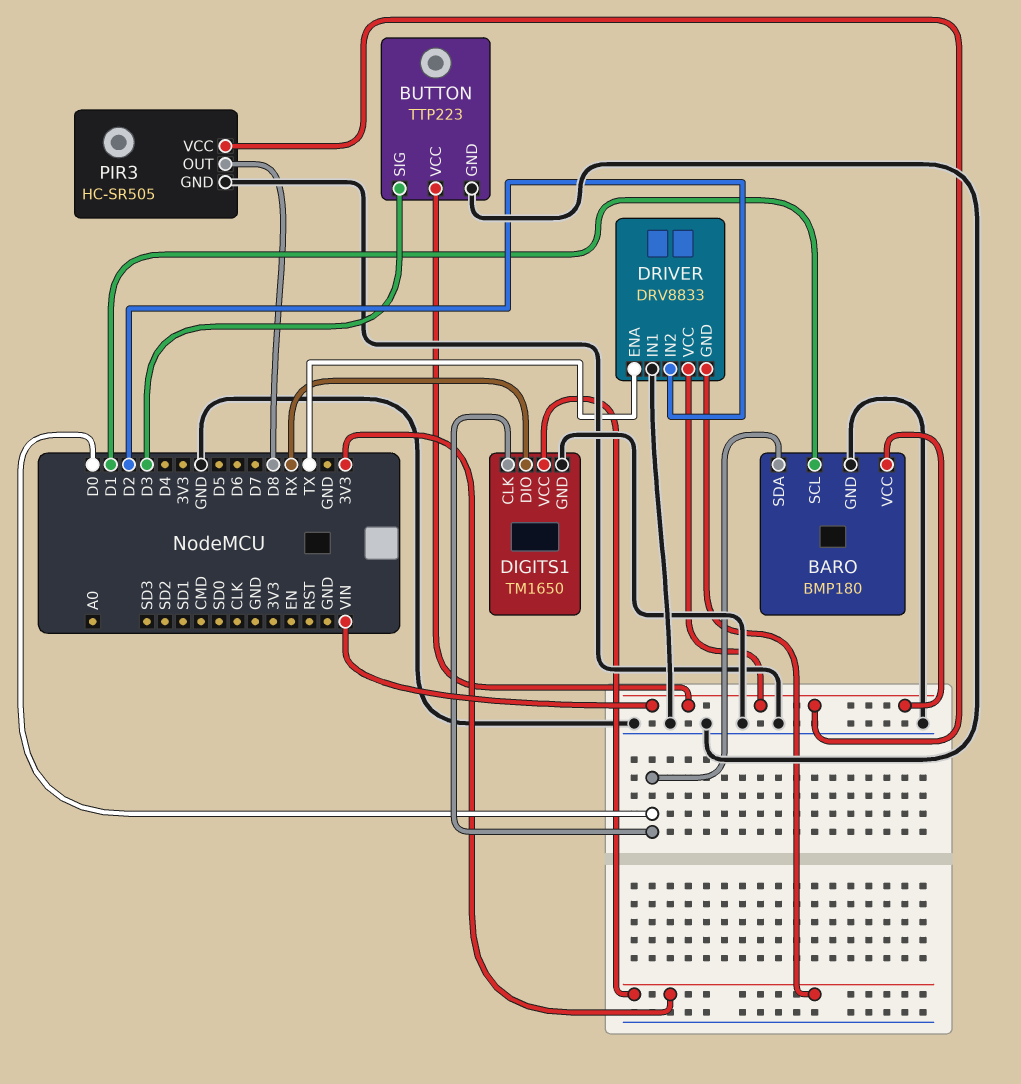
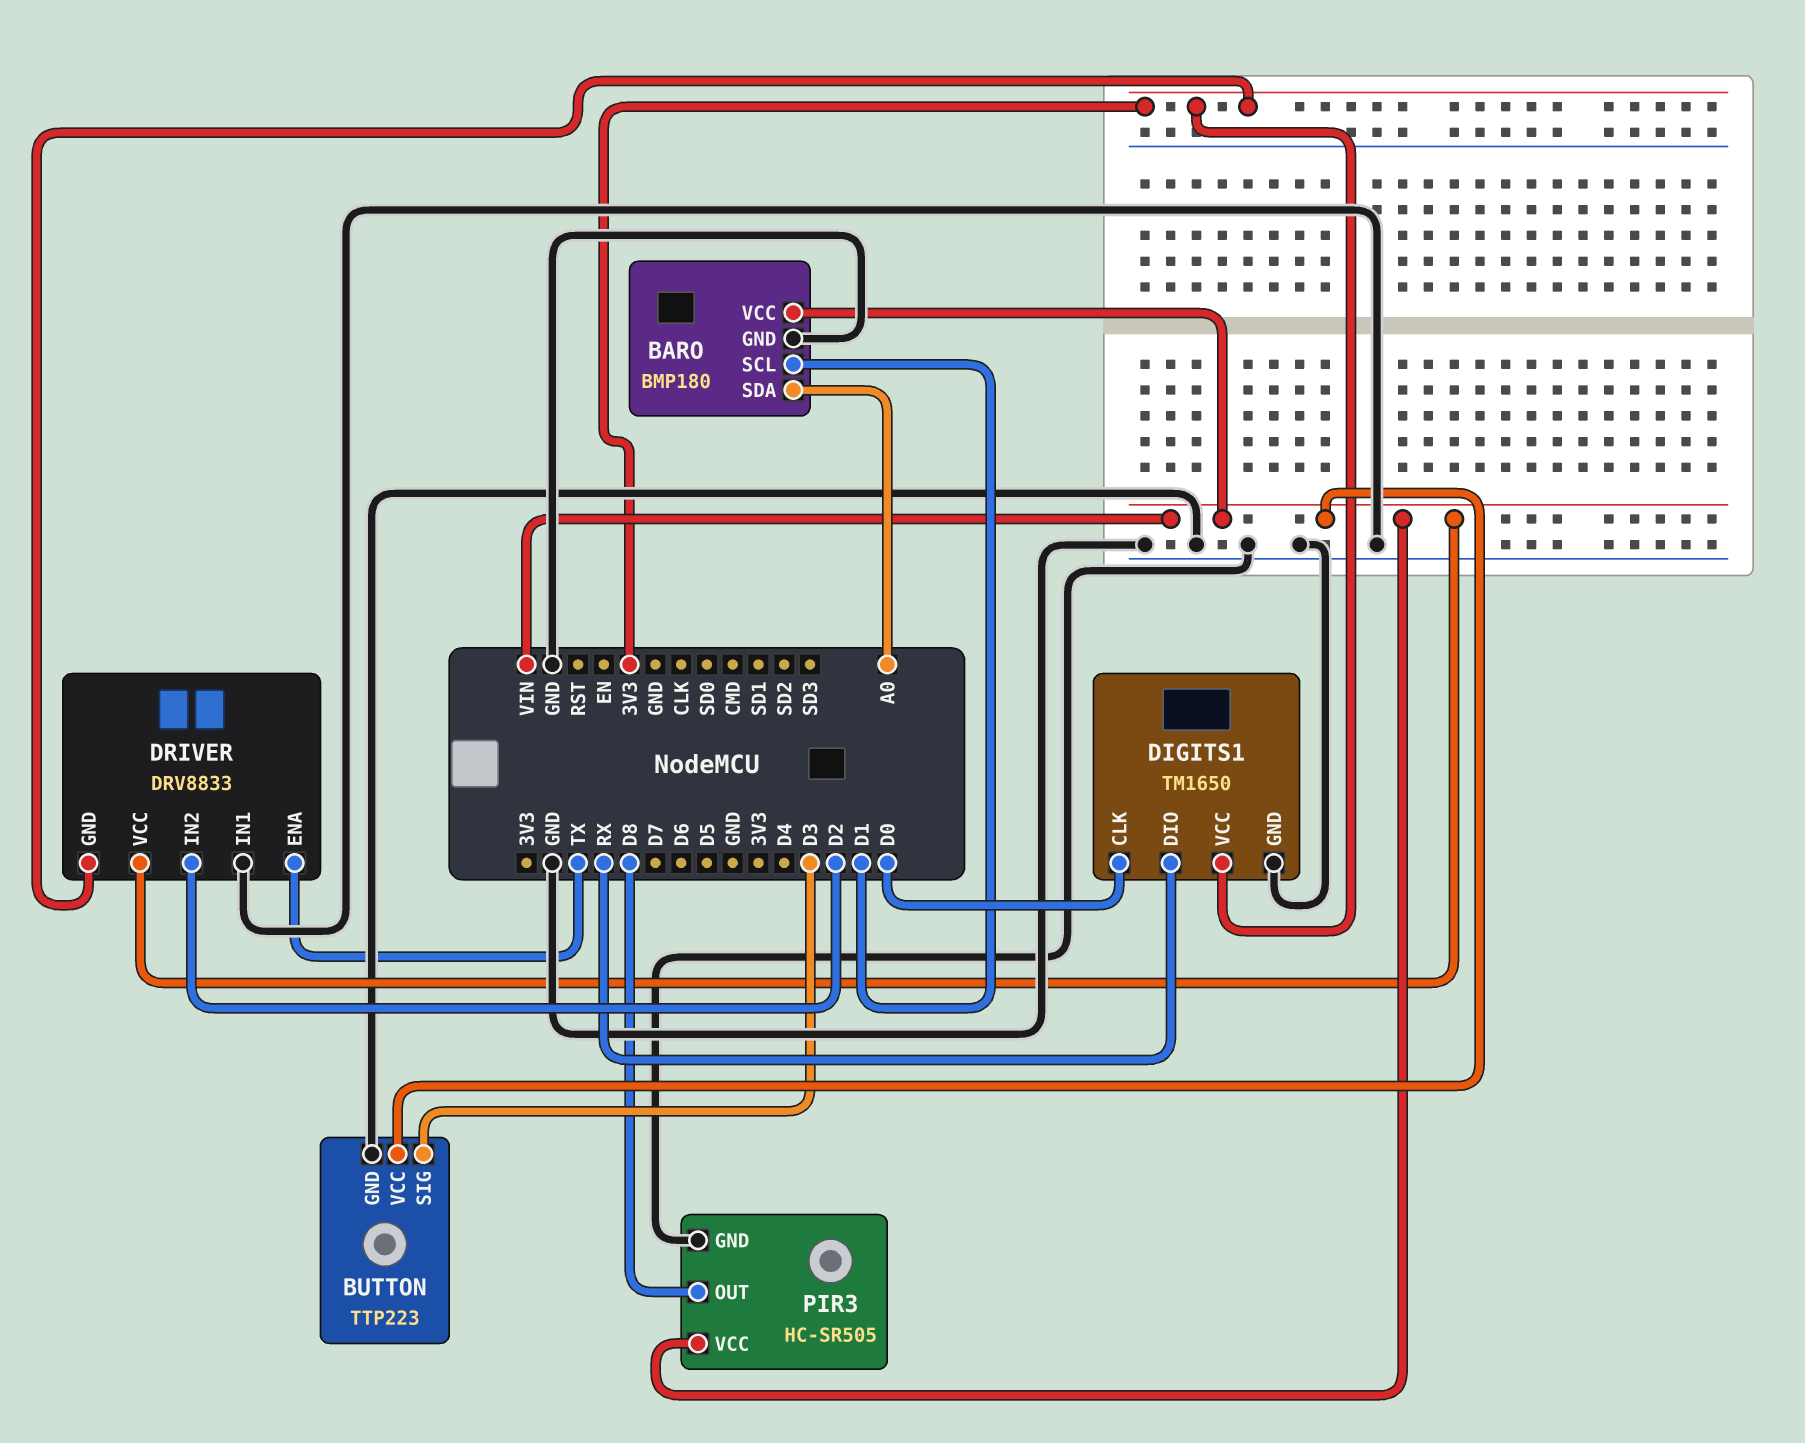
BARO pin SDA: D0 -> A0

